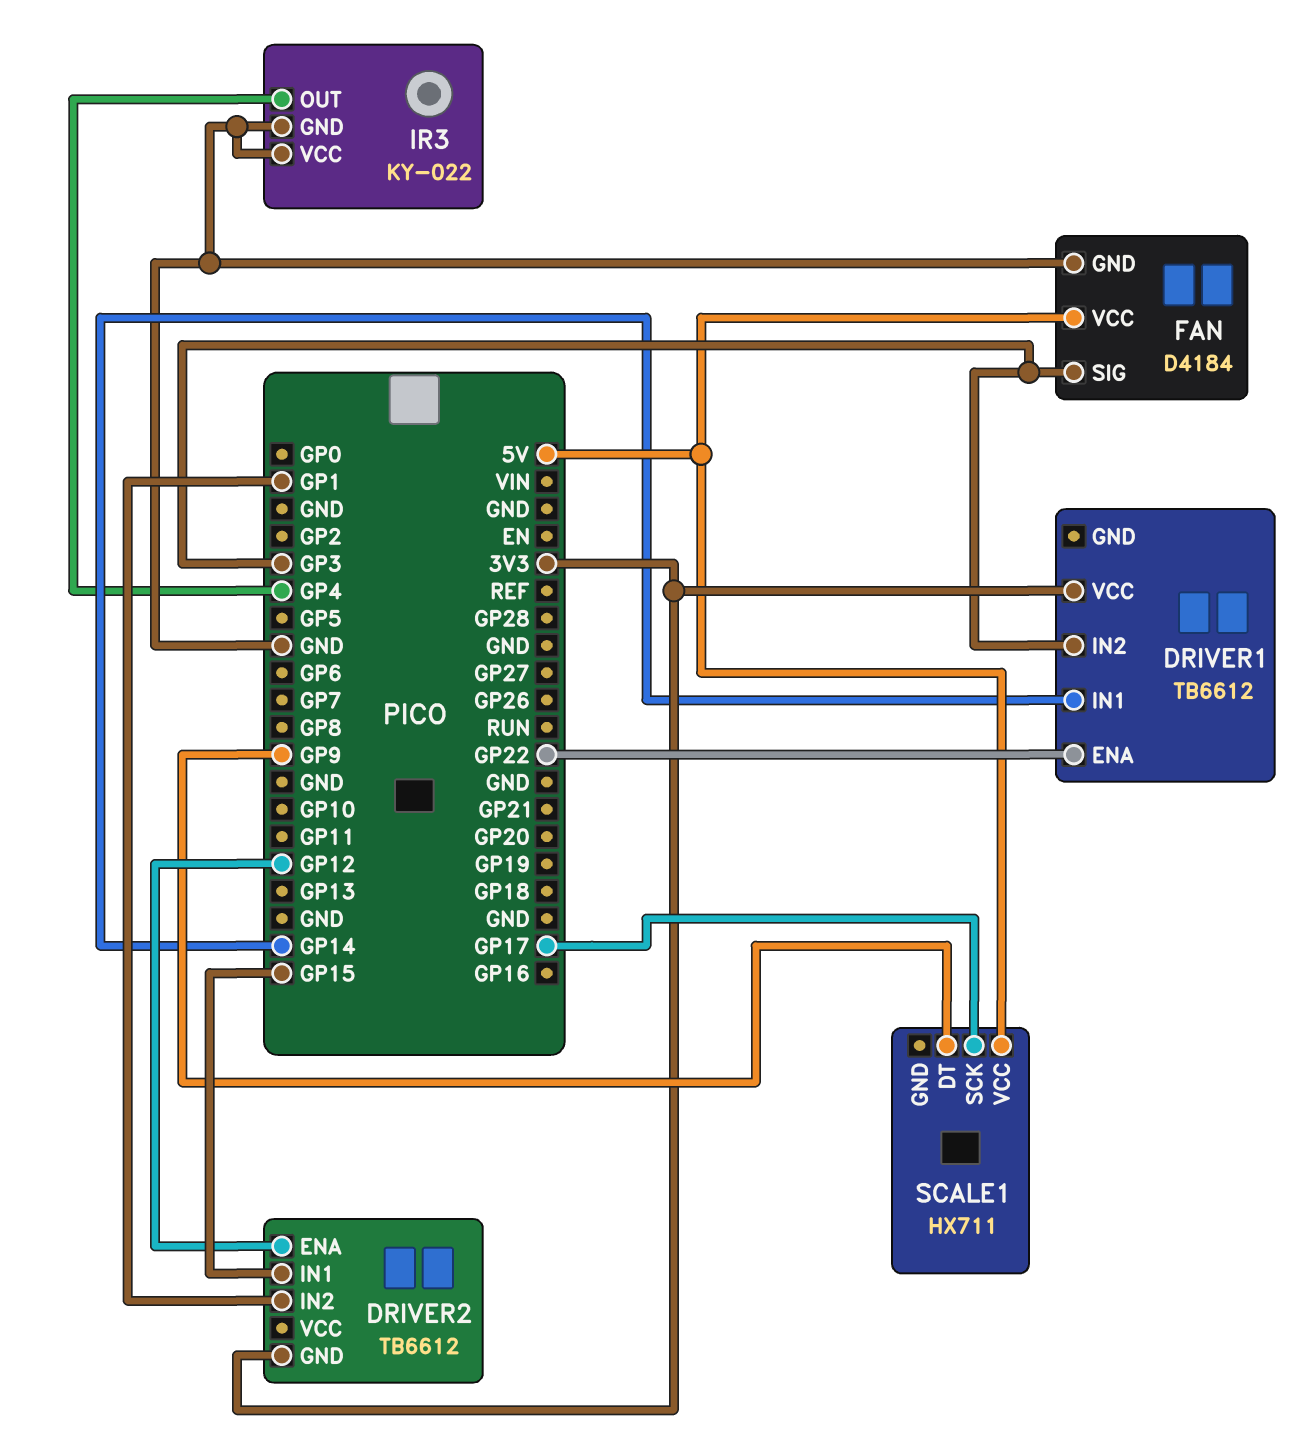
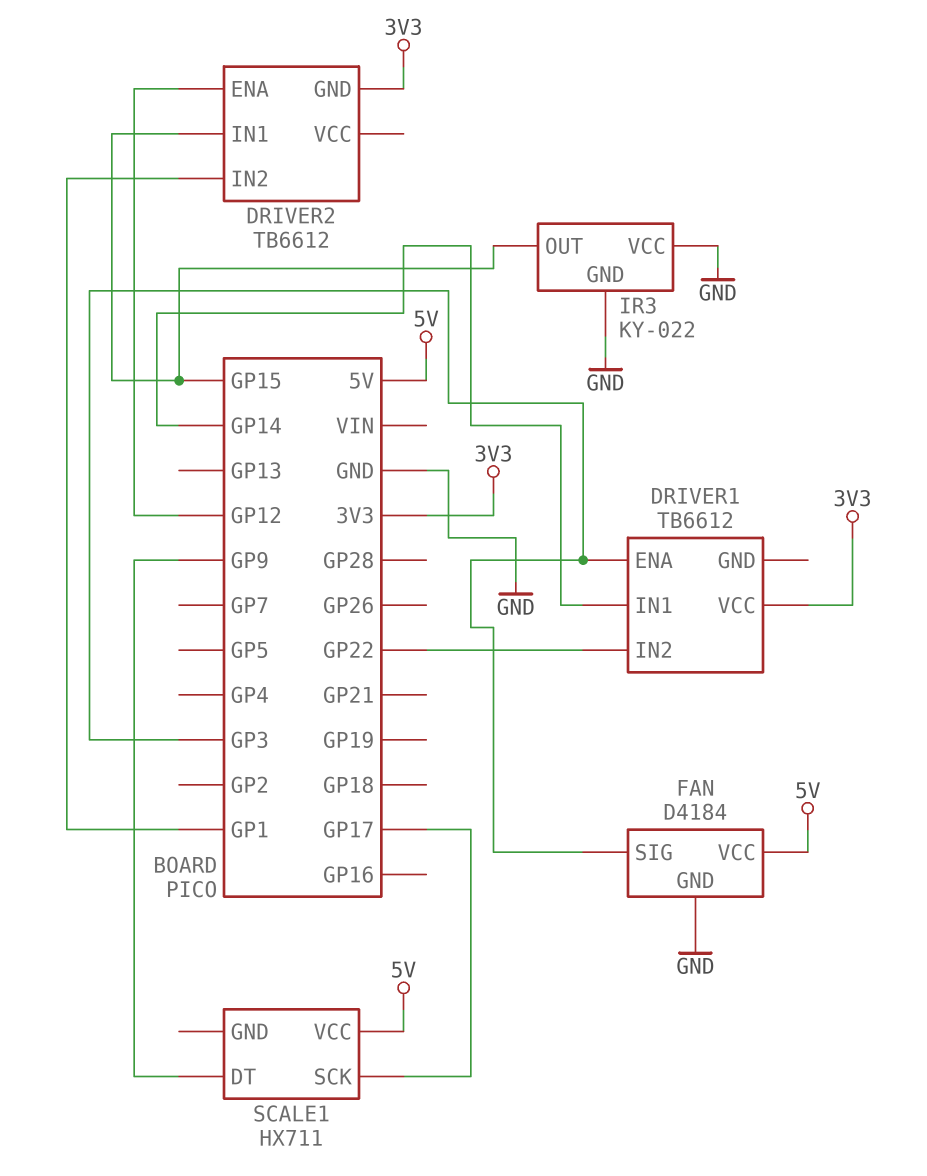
DRIVER1 pin ENA: GP22 -> GP3
DRIVER1 pin IN2: GP3 -> GP22
IR3 pin OUT: GP4 -> GP15

